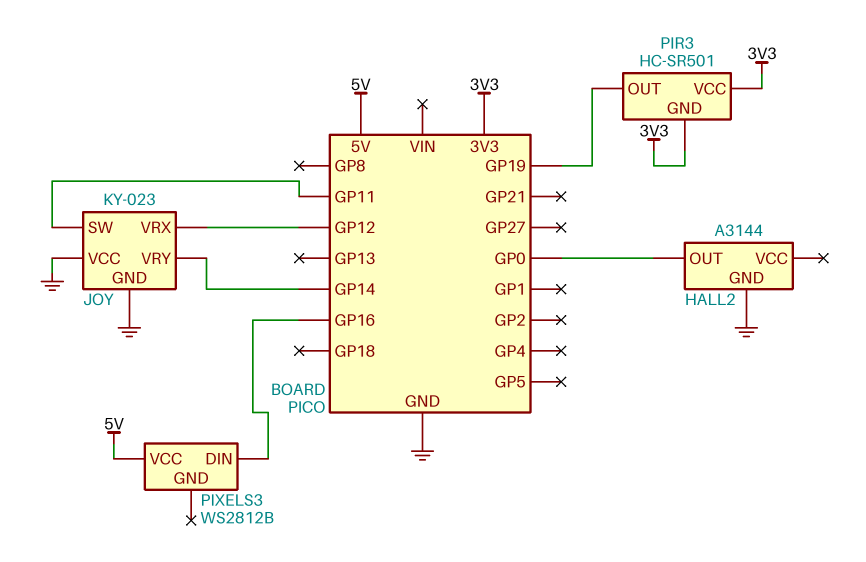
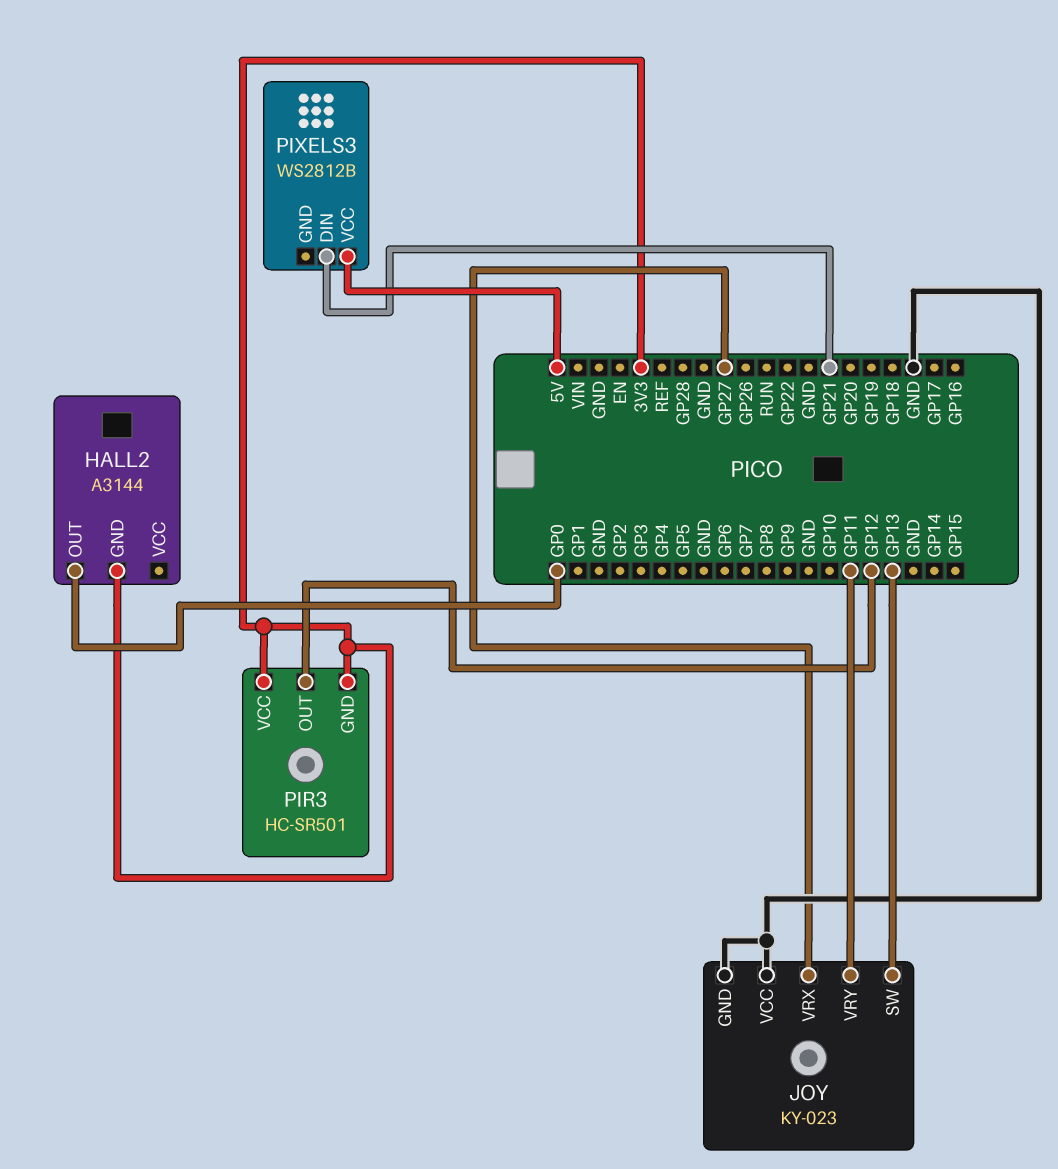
HALL2 pin GND: GND -> 3V3
JOY pin SW: GP11 -> GP13
JOY pin VRX: GP12 -> GP27
JOY pin VRY: GP14 -> GP11
PIR3 pin OUT: GP19 -> GP12
PIXELS3 pin DIN: GP16 -> GP21

